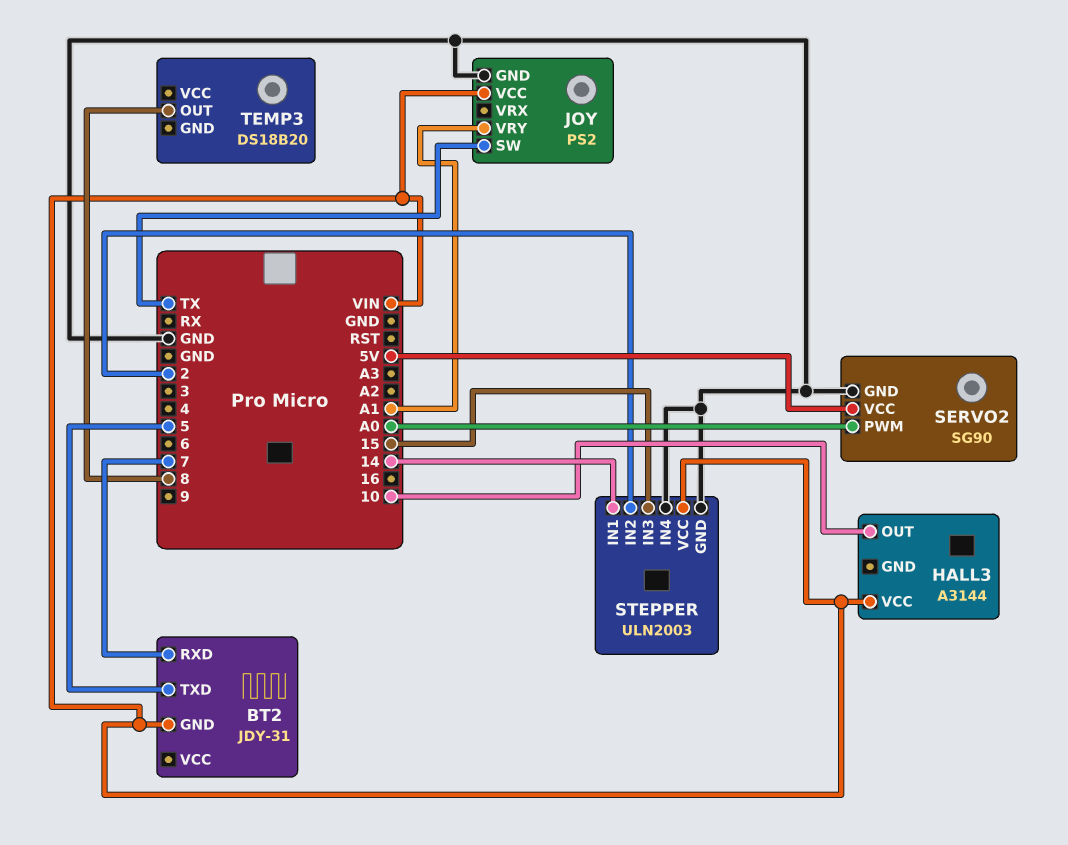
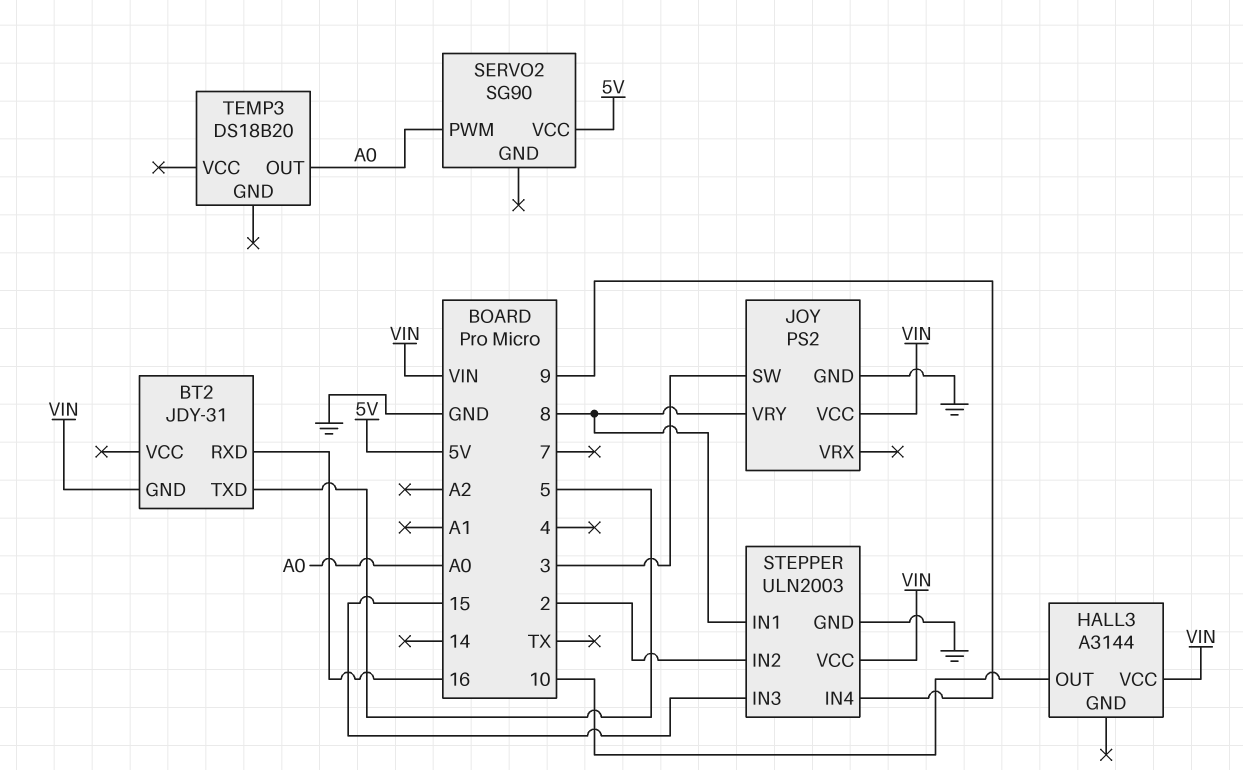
BT2 pin RXD: 7 -> 16
JOY pin SW: TX -> 3
JOY pin VRY: A1 -> 8
SERVO2 pin GND: GND -> none
STEPPER pin IN1: 14 -> 8
STEPPER pin IN4: GND -> 9
TEMP3 pin OUT: 8 -> A0

